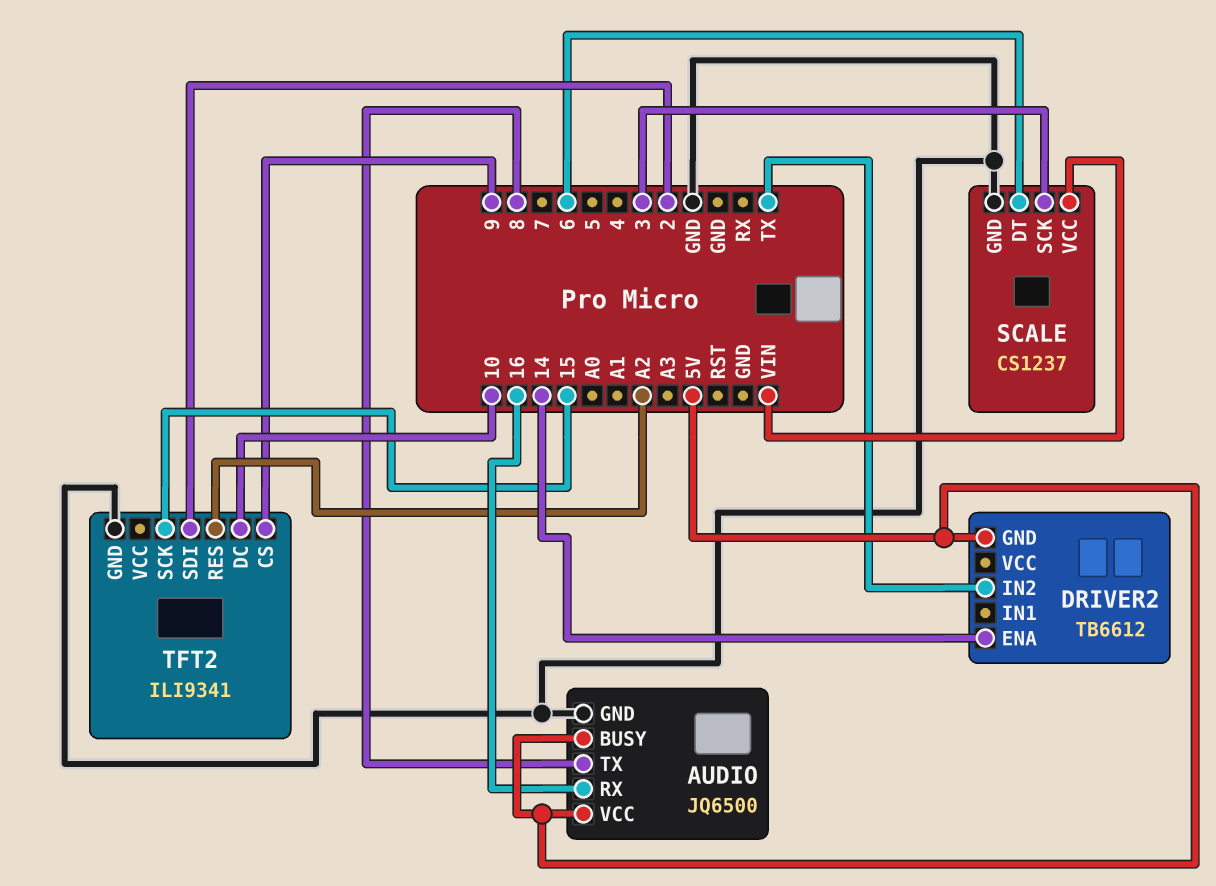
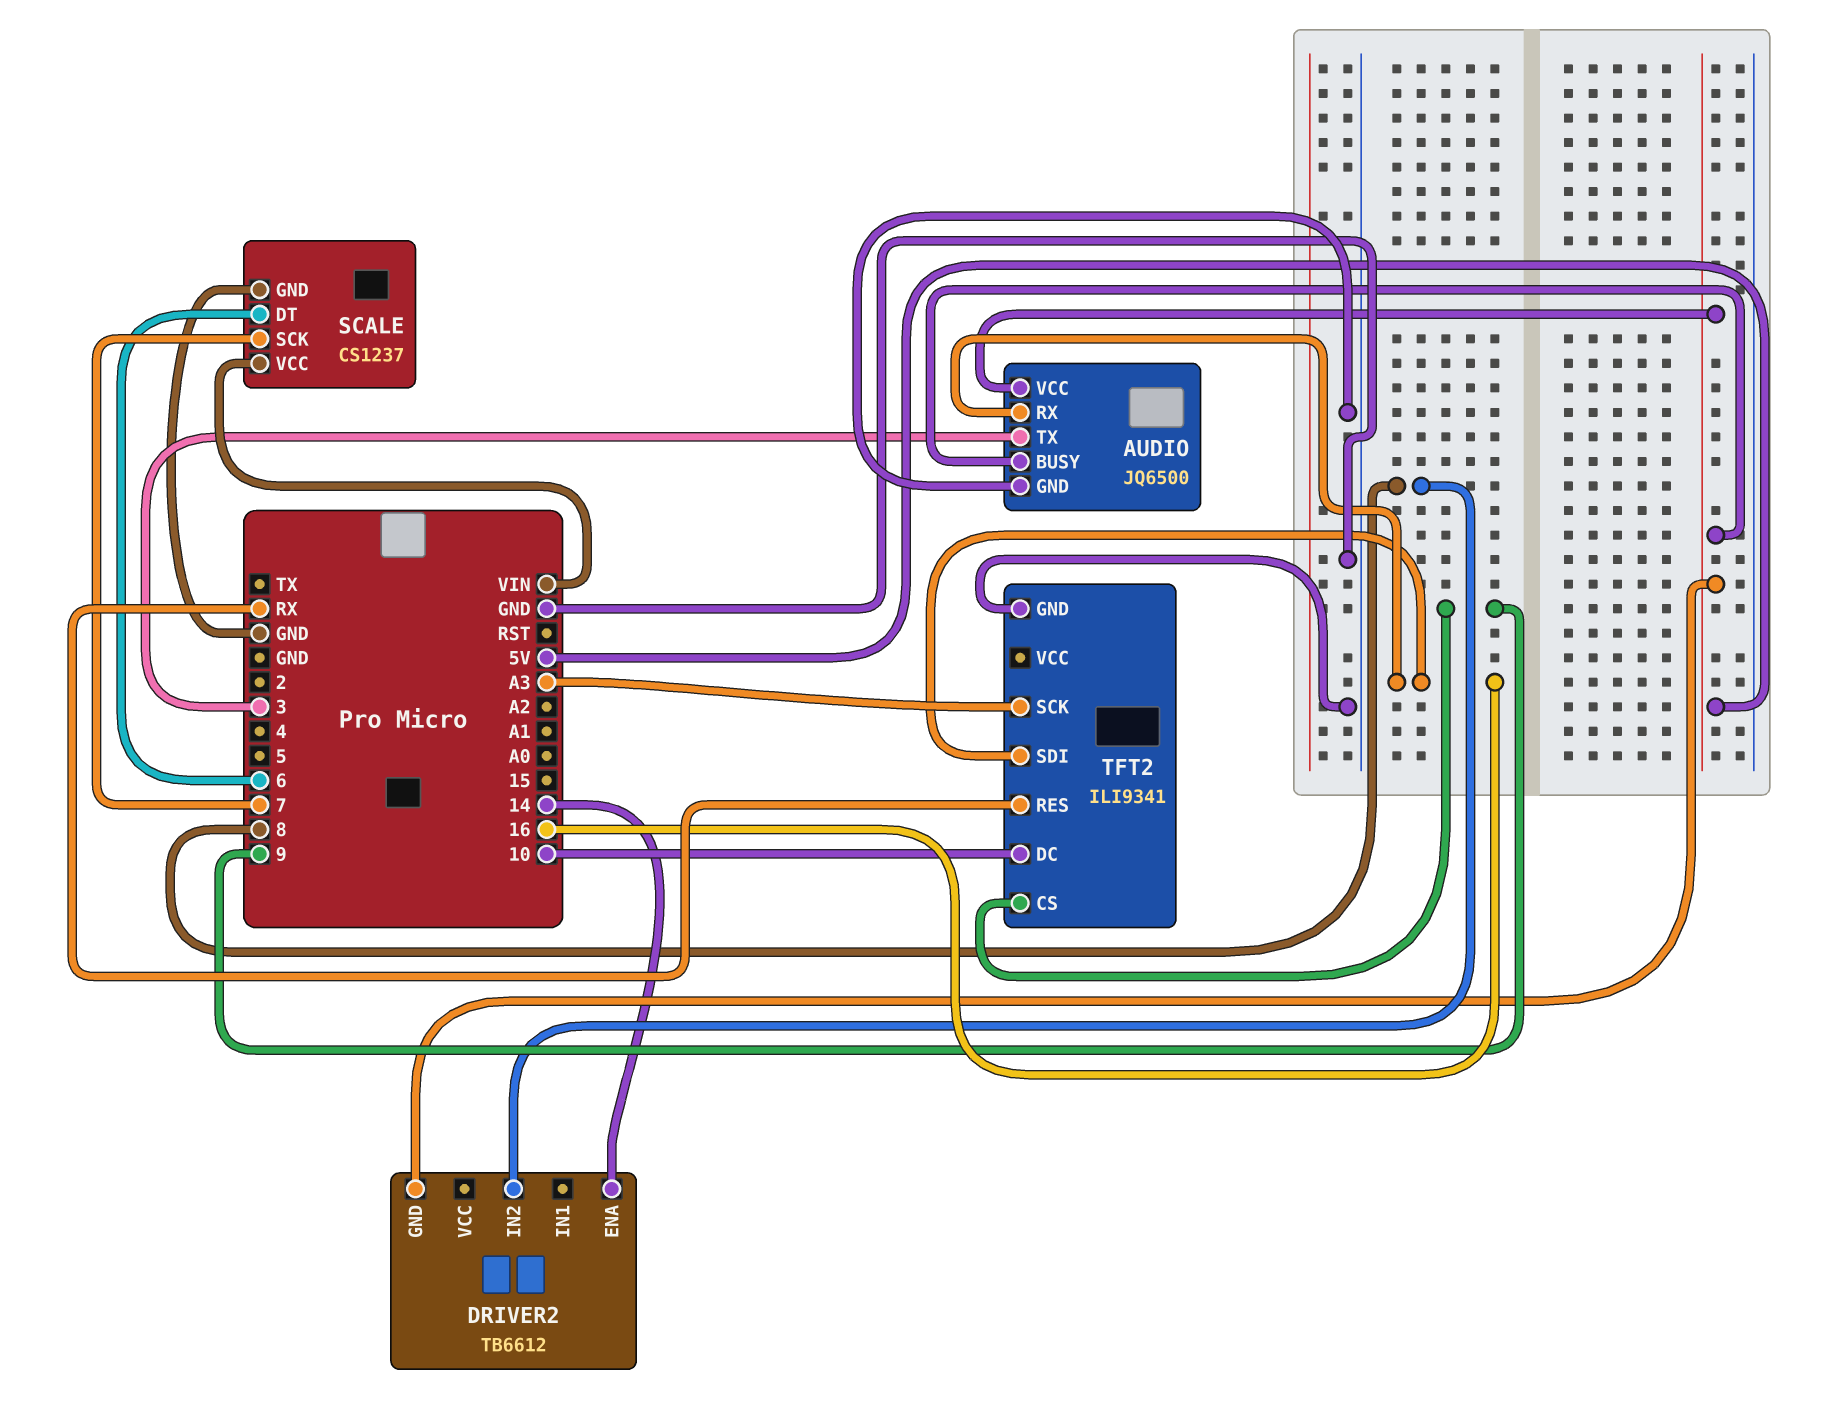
AUDIO pin TX: 8 -> 3
DRIVER2 pin IN2: TX -> 8
SCALE pin SCK: 3 -> 7
TFT2 pin RES: A2 -> RX
TFT2 pin SCK: 15 -> A3
TFT2 pin SDI: 2 -> 16

